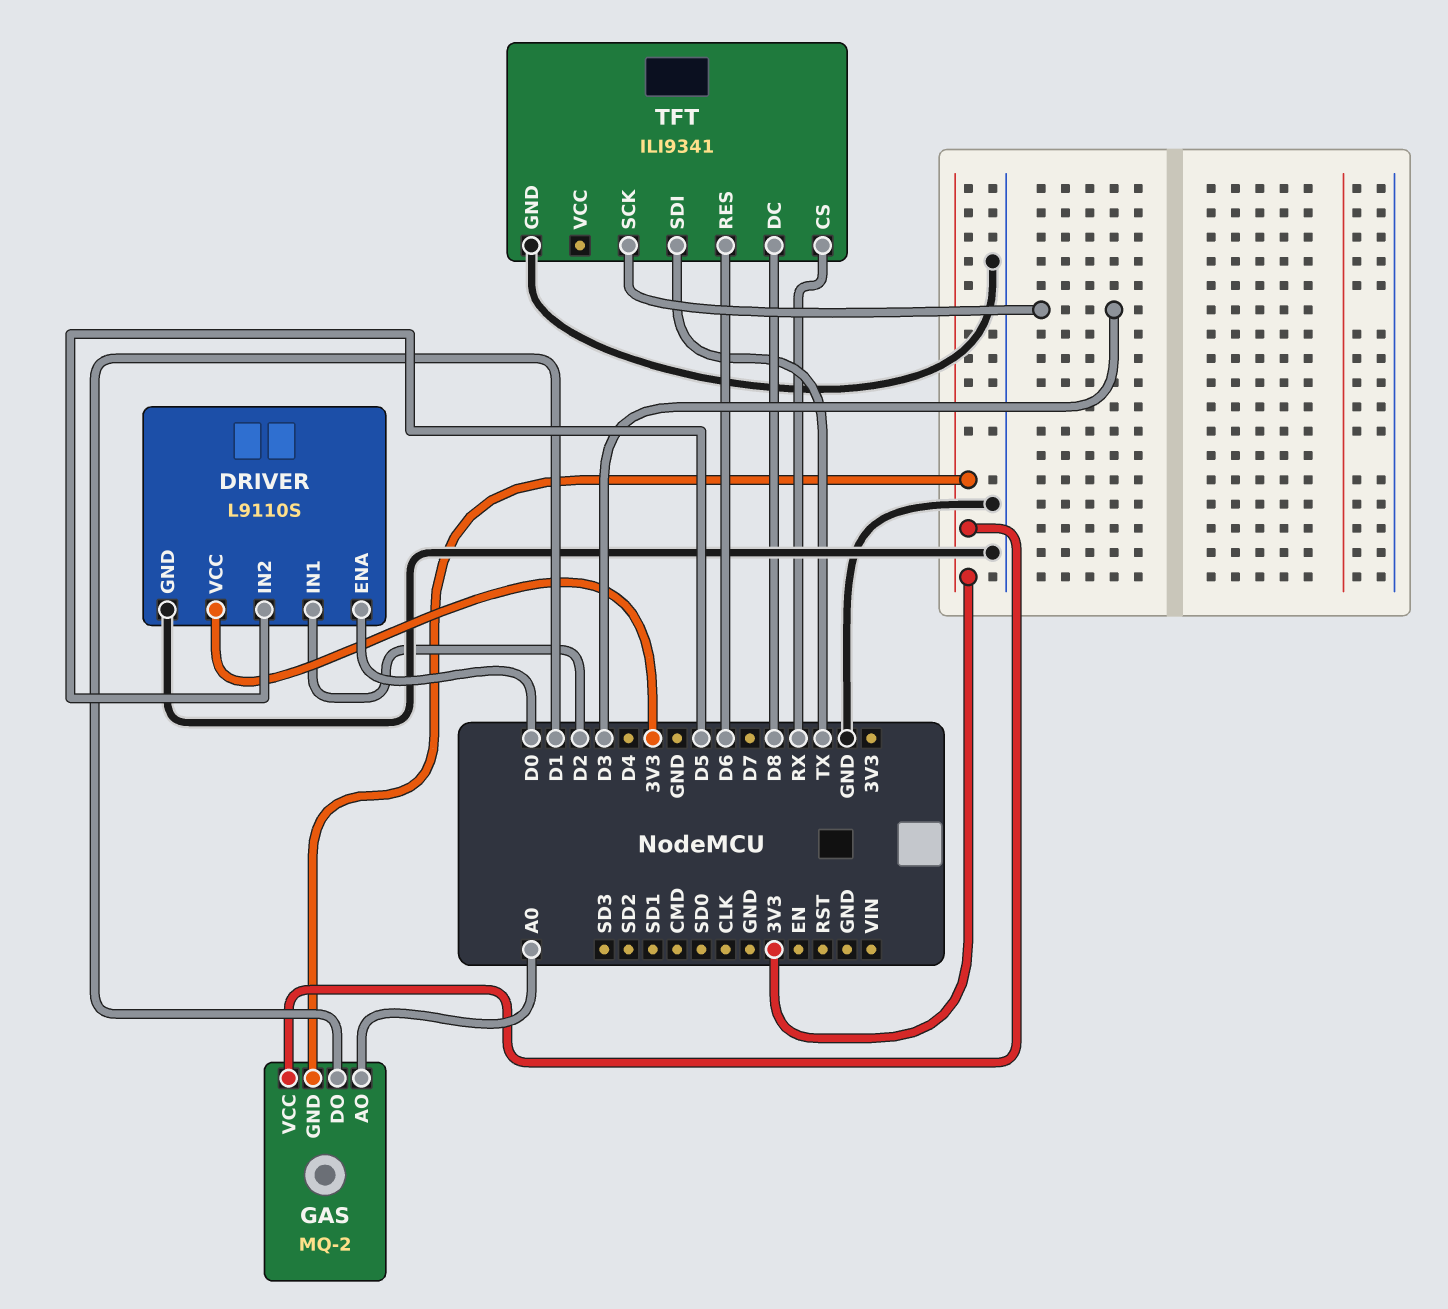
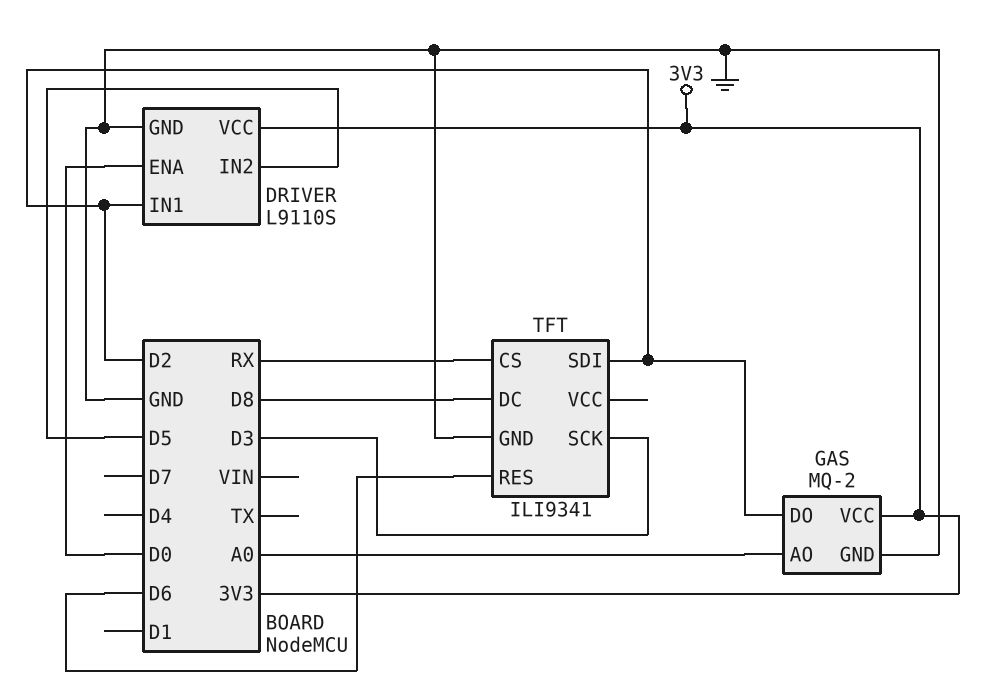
GAS pin DO: D1 -> D2
GAS pin GND: 3V3 -> GND
TFT pin SDI: TX -> D2

